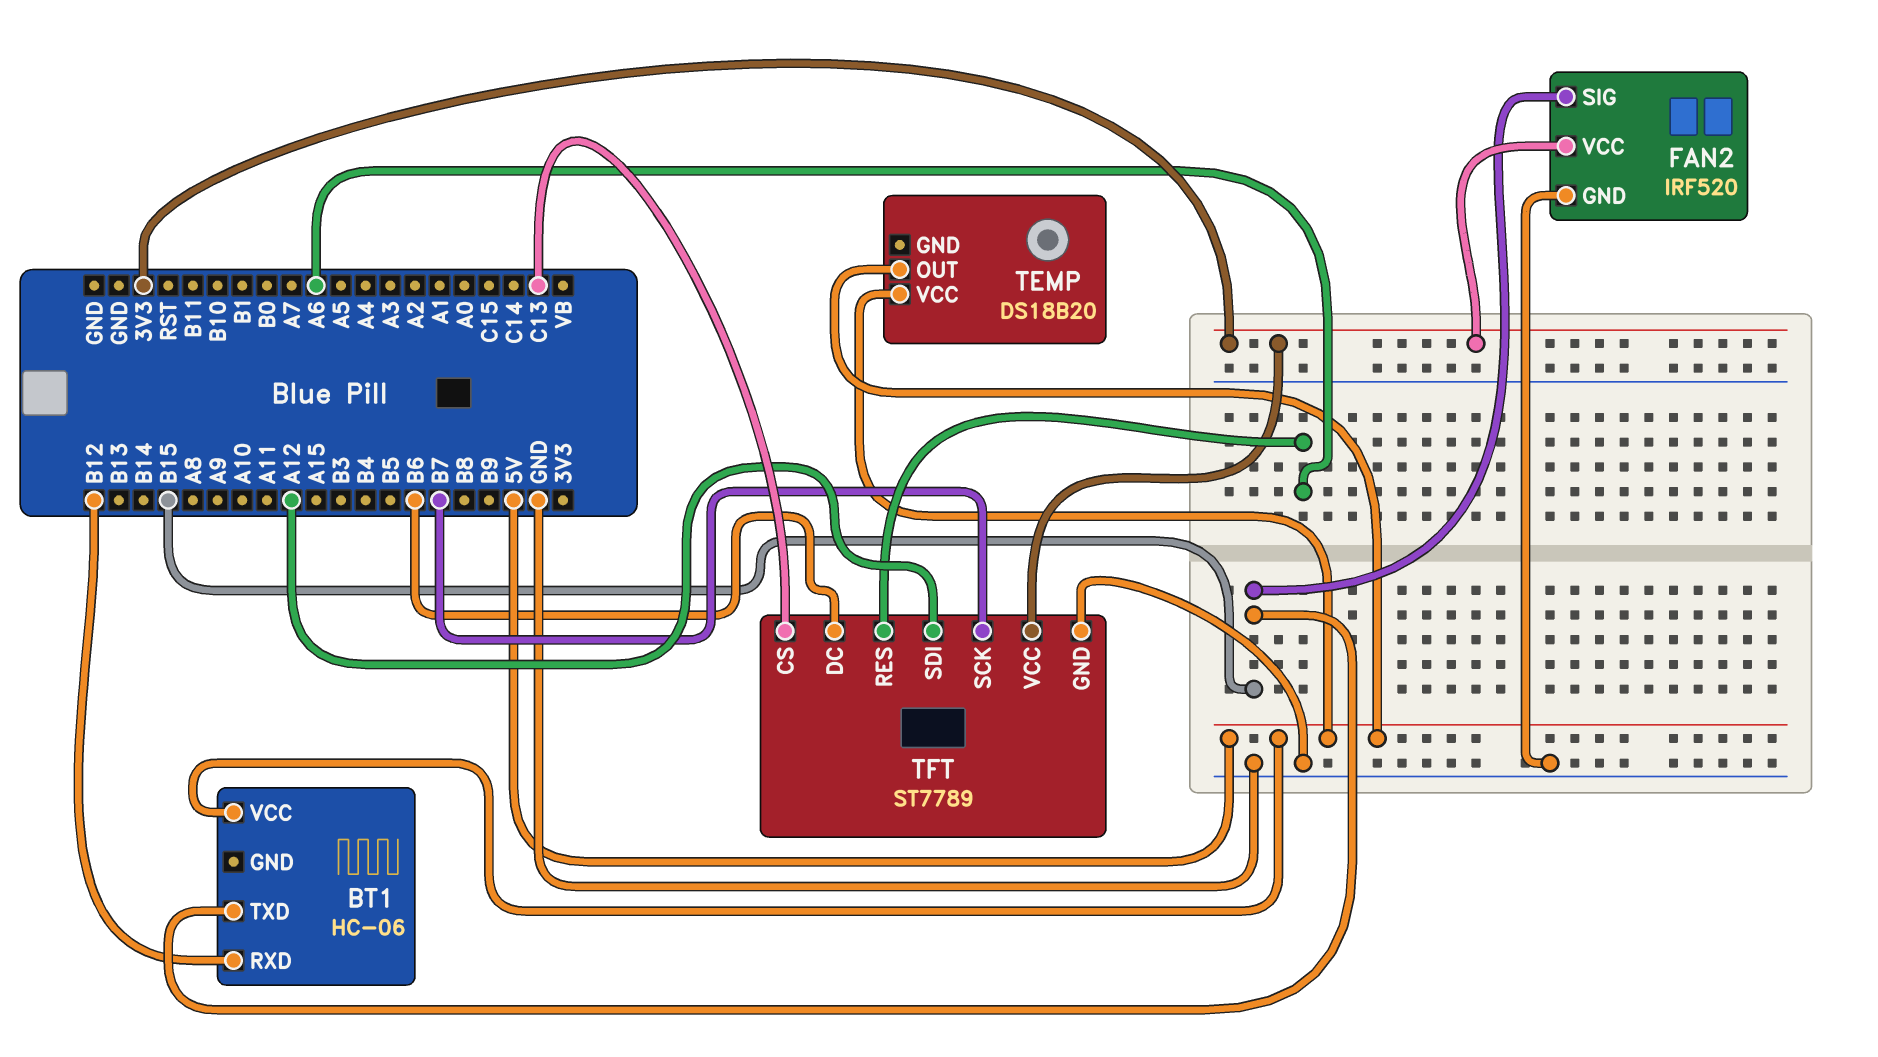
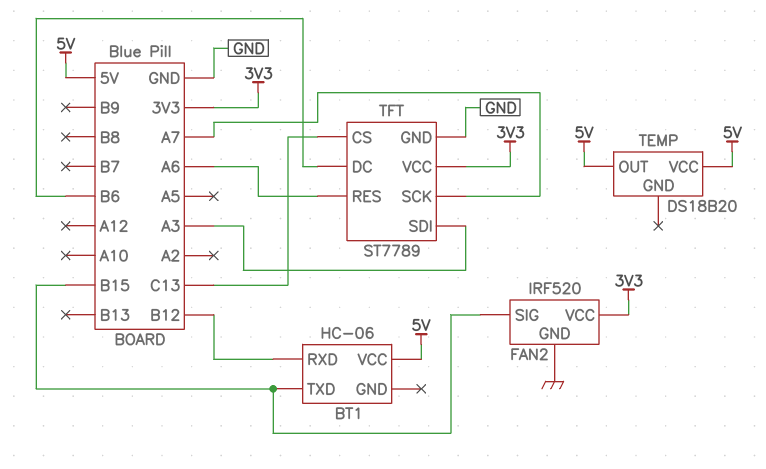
TFT pin SCK: B7 -> A7
TFT pin SDI: A12 -> A3

